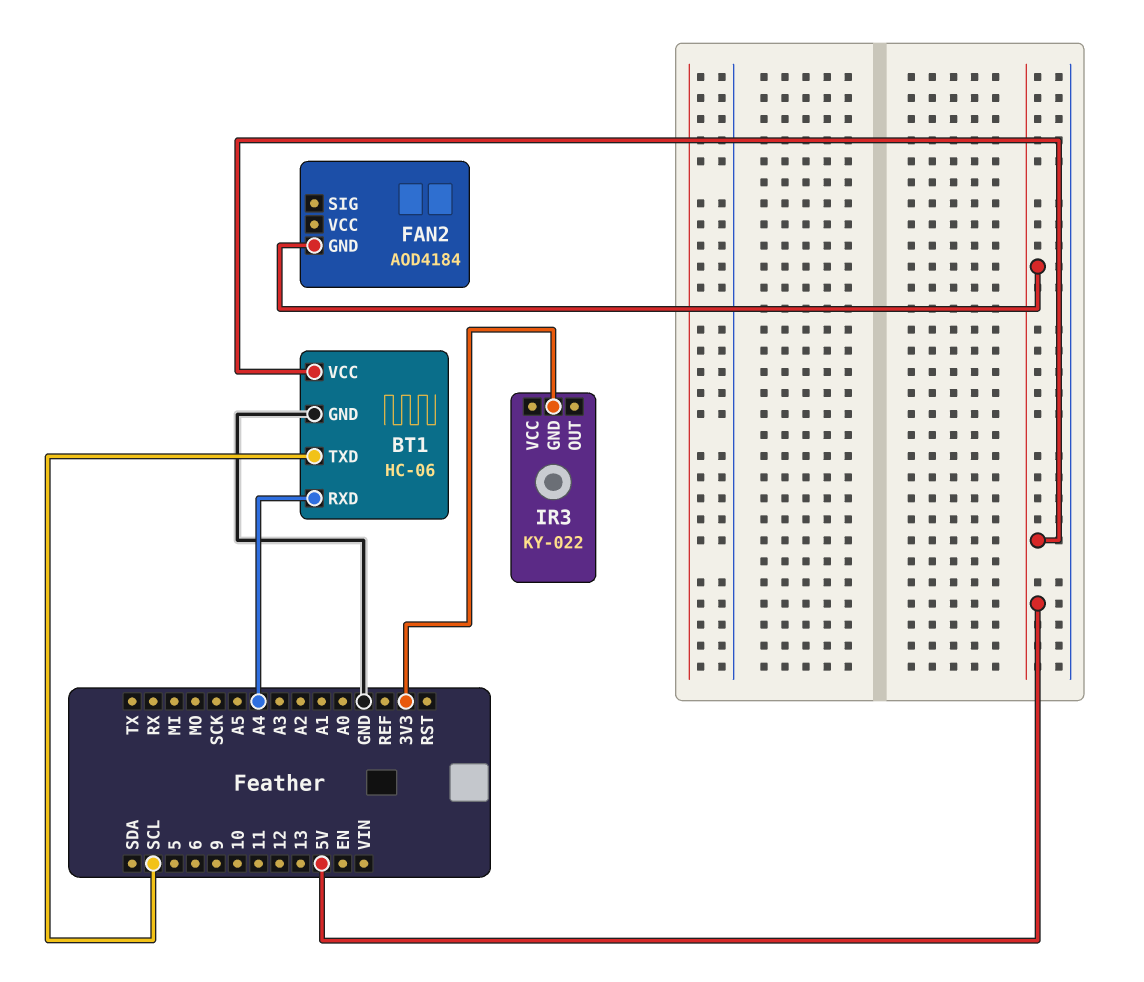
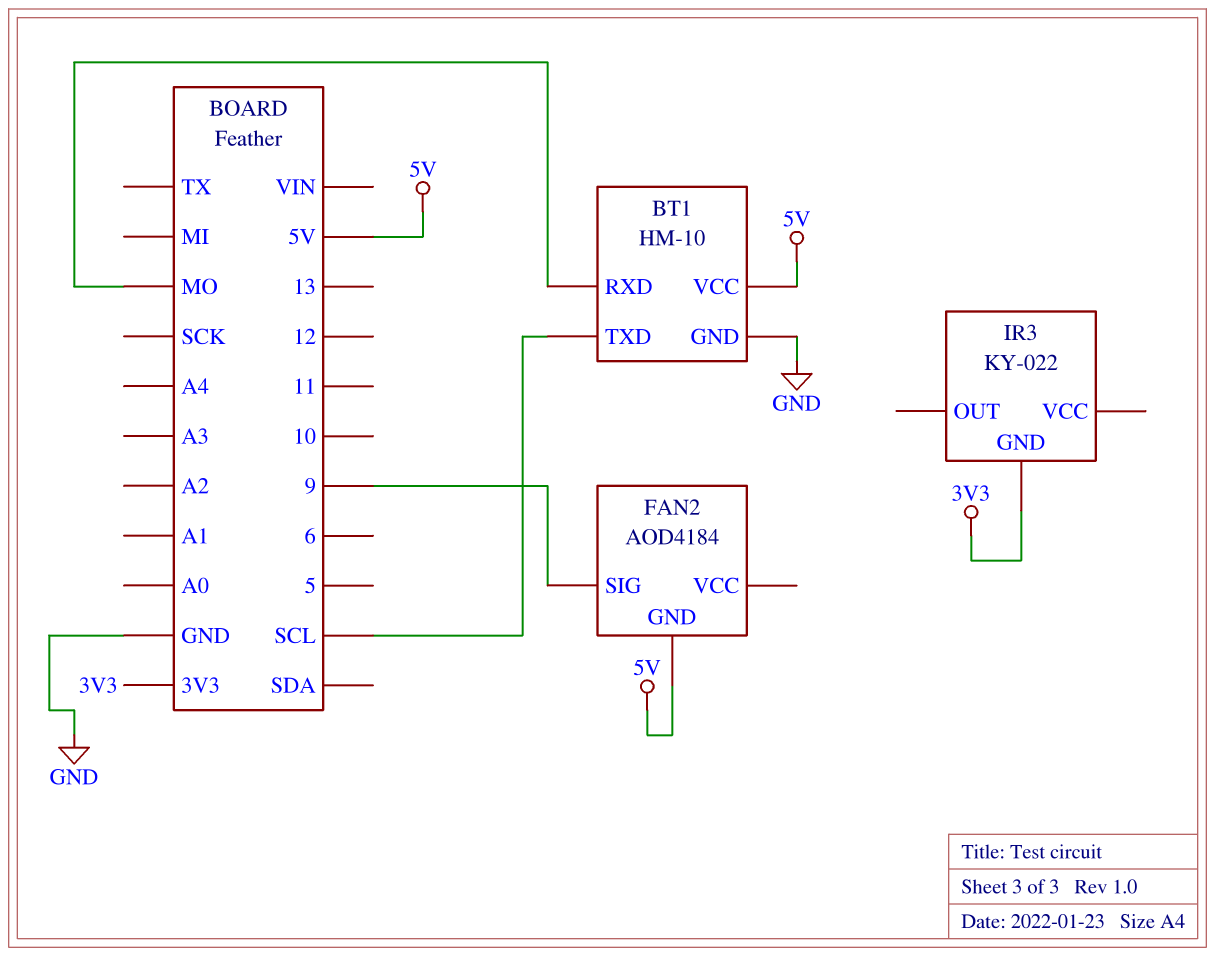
BT1: HC-06 -> HM-10
BT1 pin RXD: A4 -> MO
FAN2 pin SIG: none -> 9

